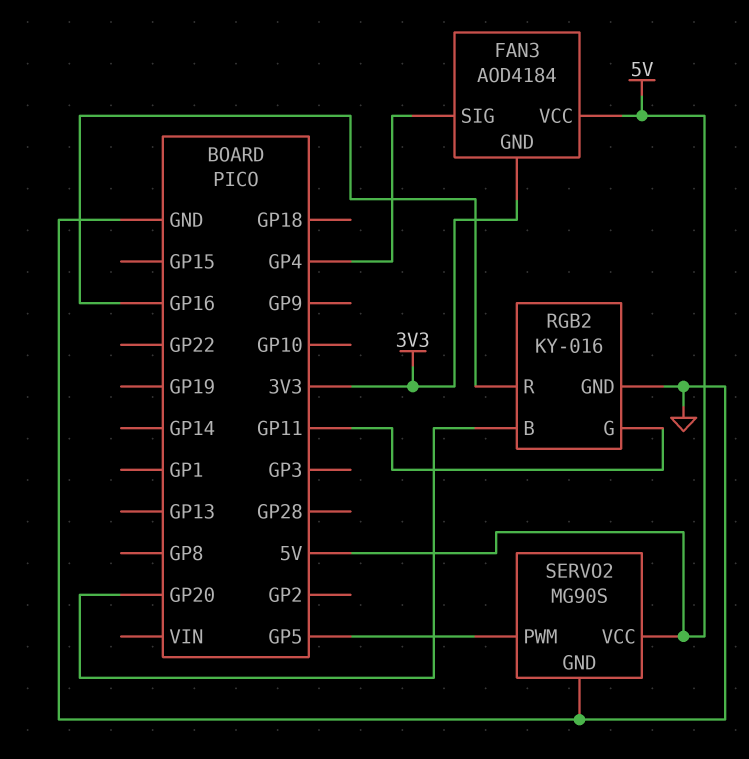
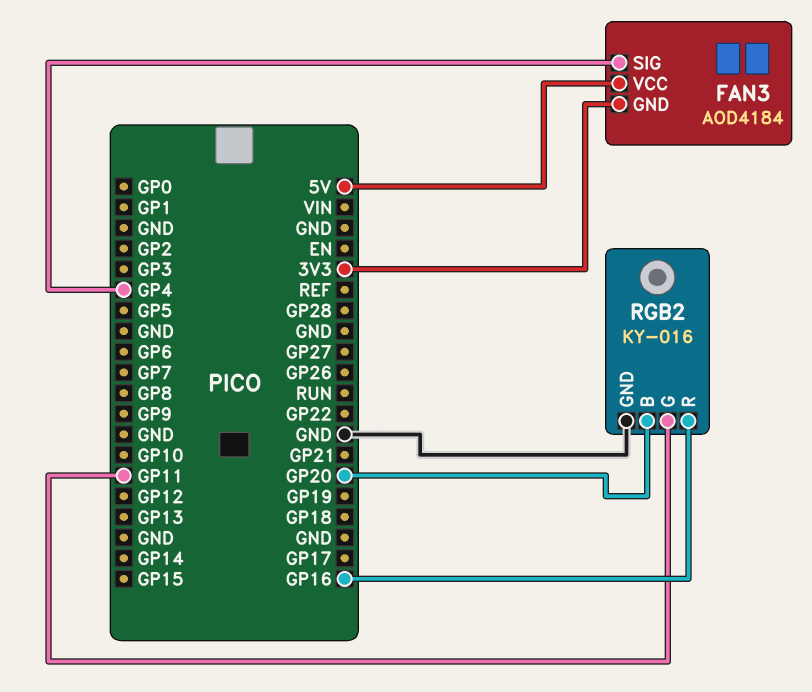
SERVO2: MG90S -> none
SERVO2 pin GND: GND -> none
SERVO2 pin PWM: GP5 -> none
SERVO2 pin VCC: 5V -> none

